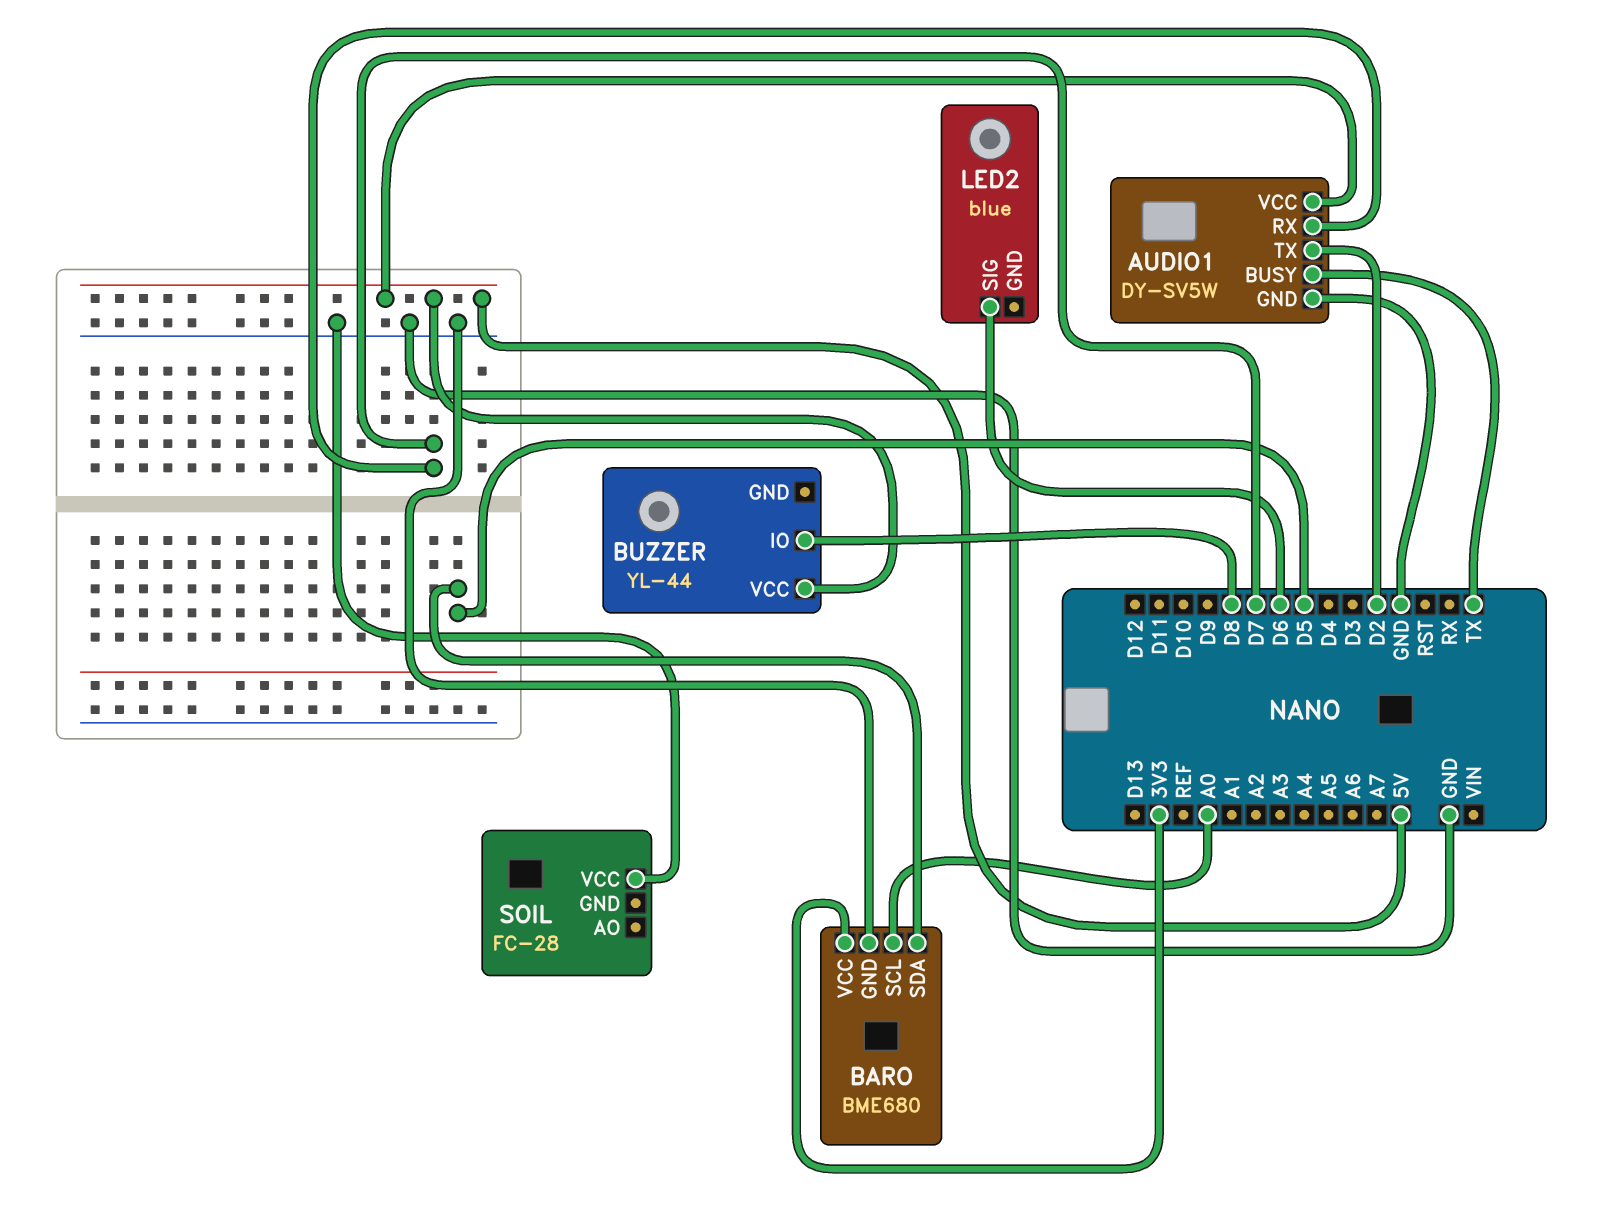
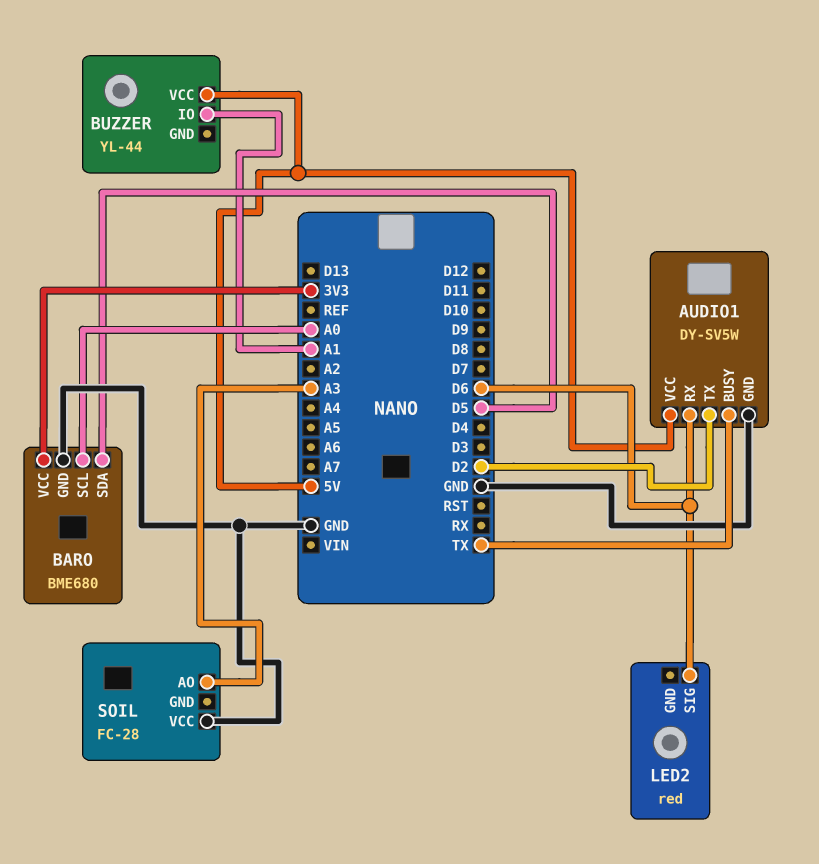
AUDIO1 pin RX: D7 -> D6
BUZZER pin IO: D8 -> A1
LED2: blue -> red
SOIL pin AO: none -> A3

